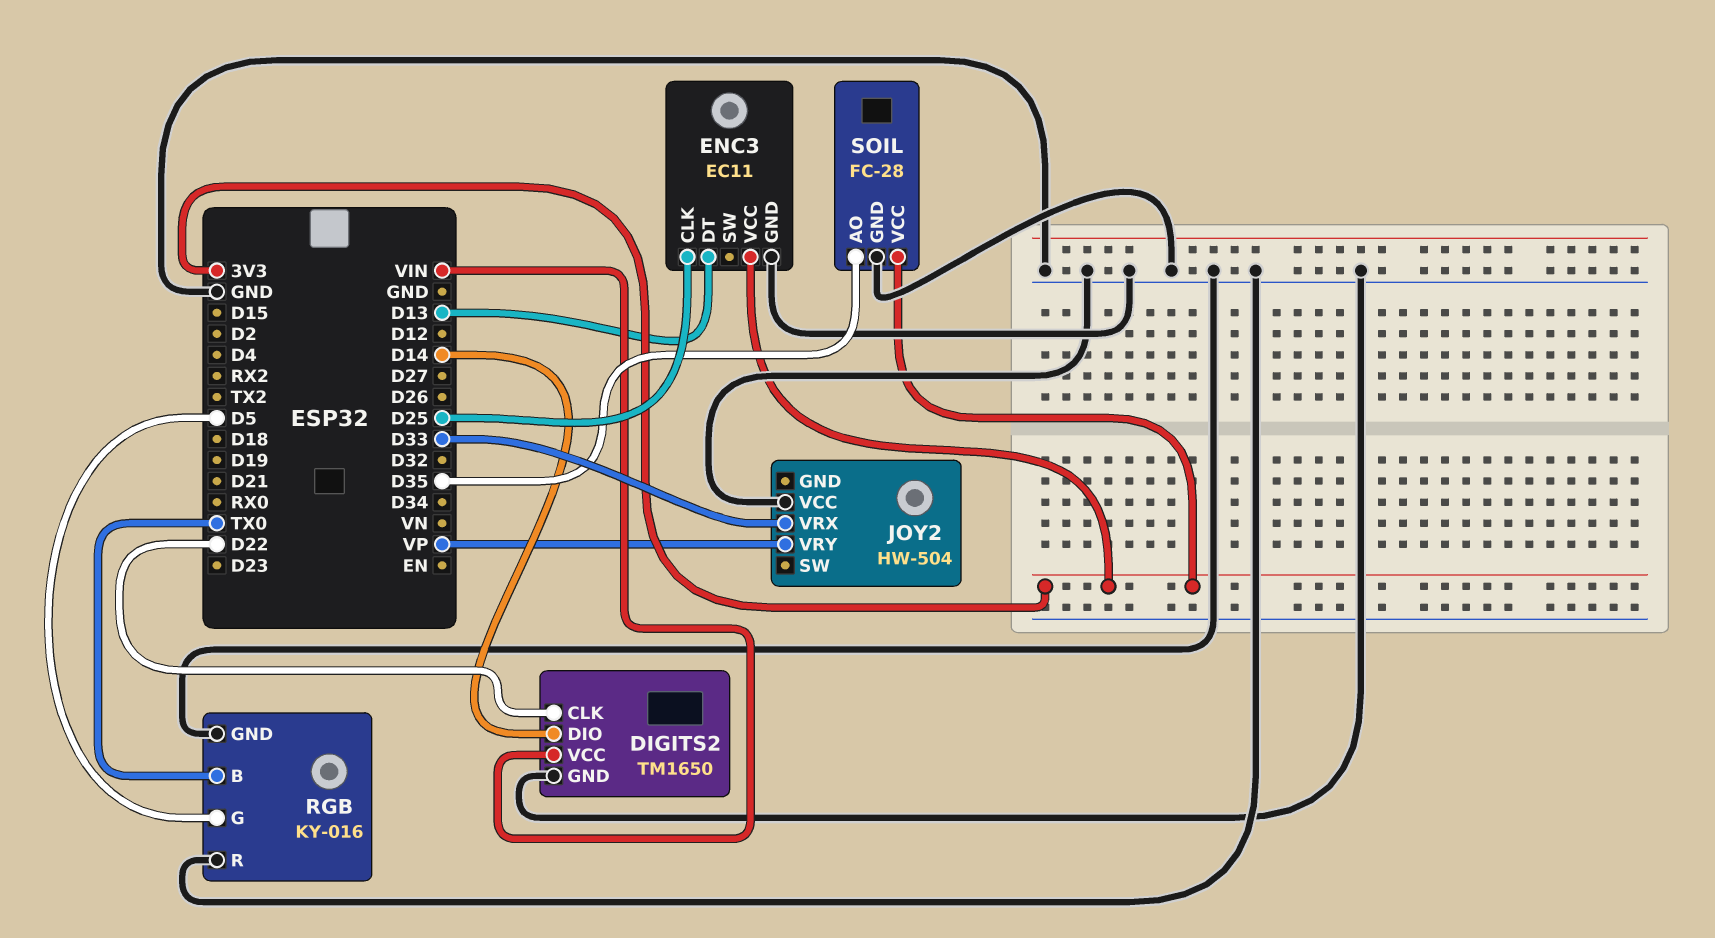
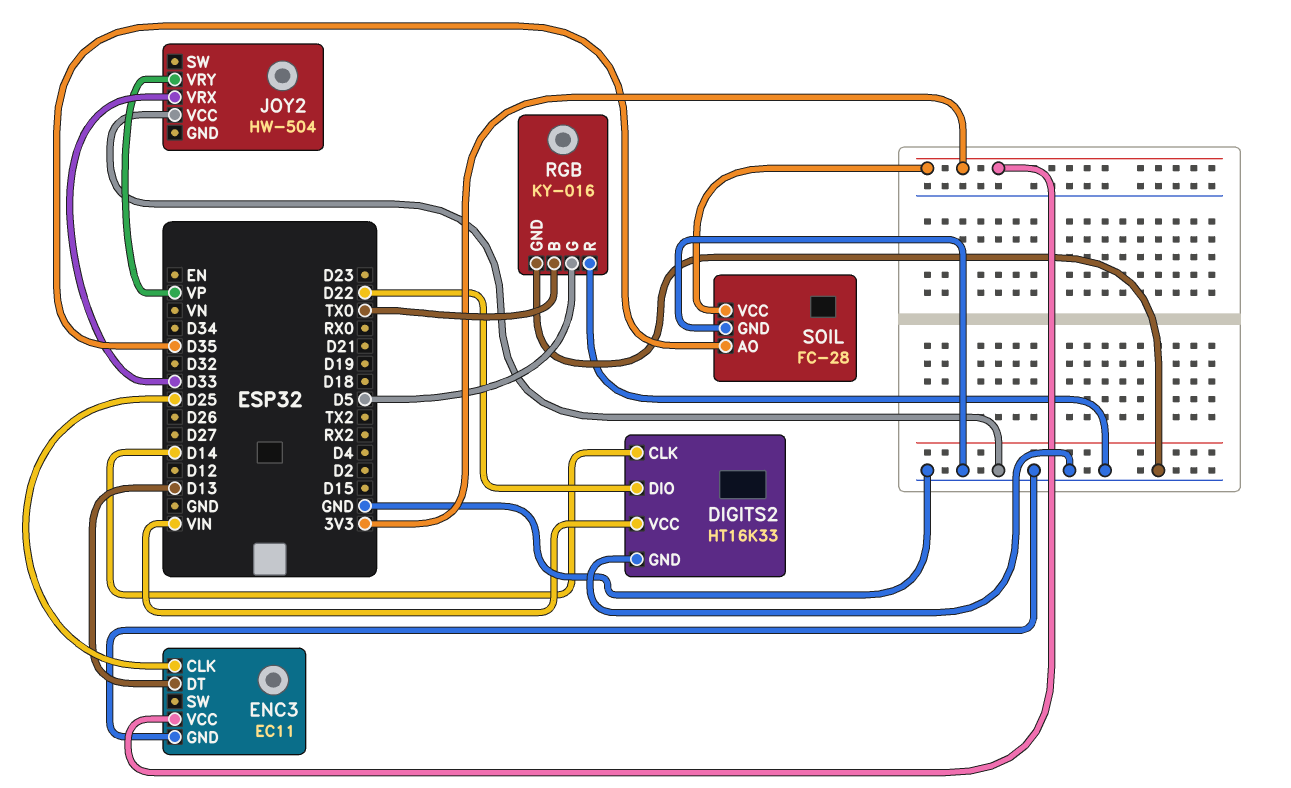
DIGITS2: TM1650 -> HT16K33
DIGITS2 pin CLK: D22 -> D14
DIGITS2 pin DIO: D14 -> D22

